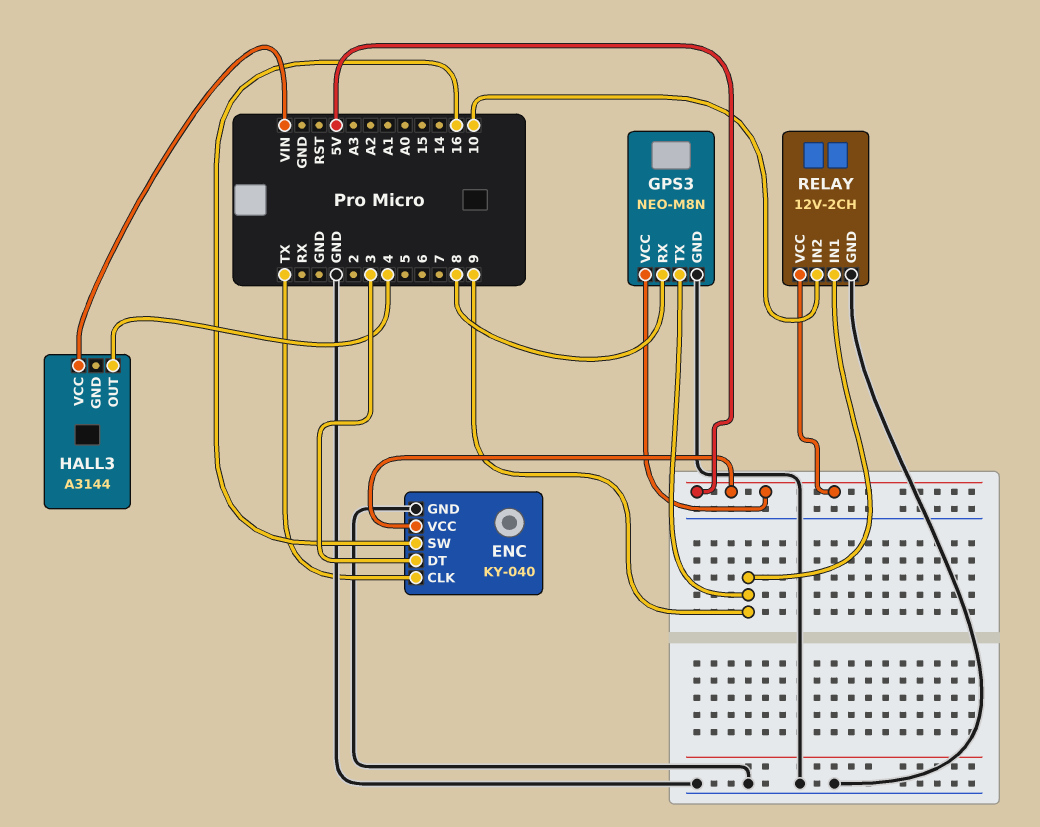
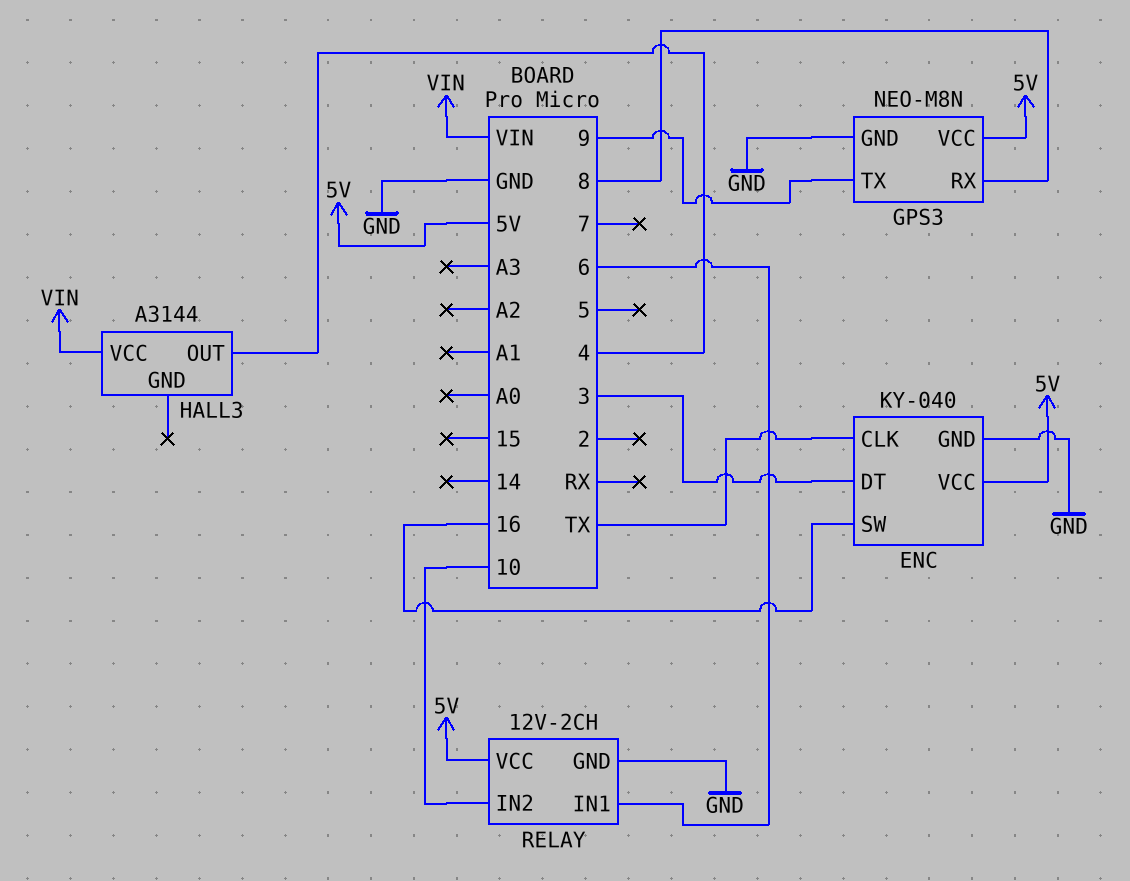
RELAY pin IN1: 9 -> 6

